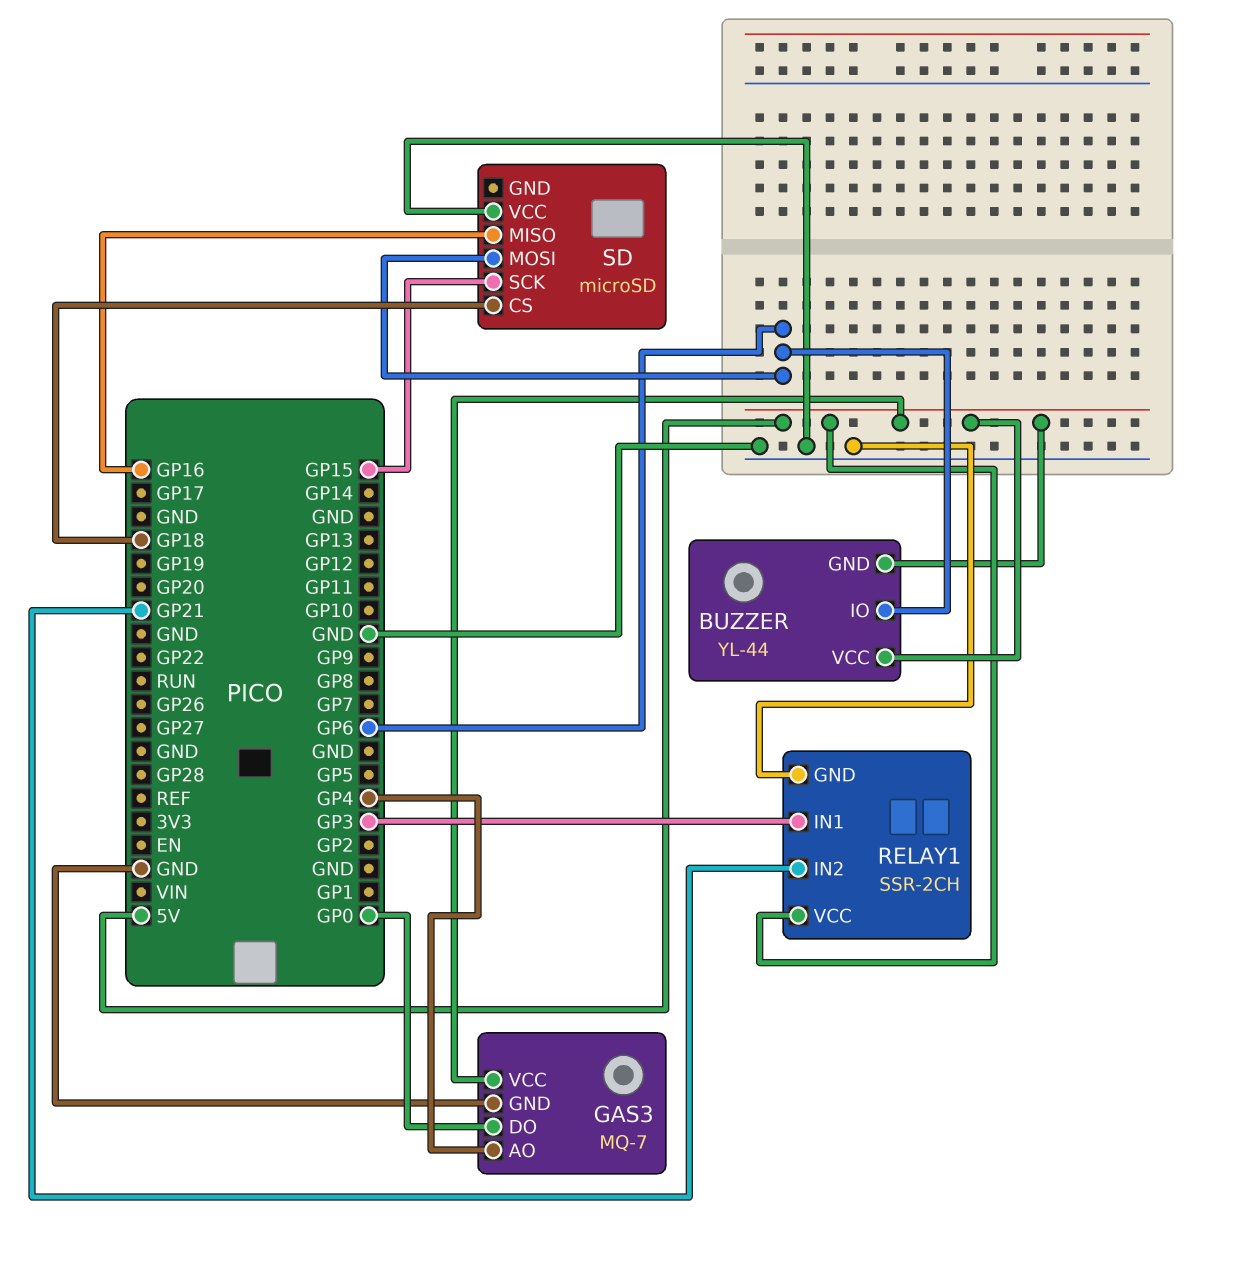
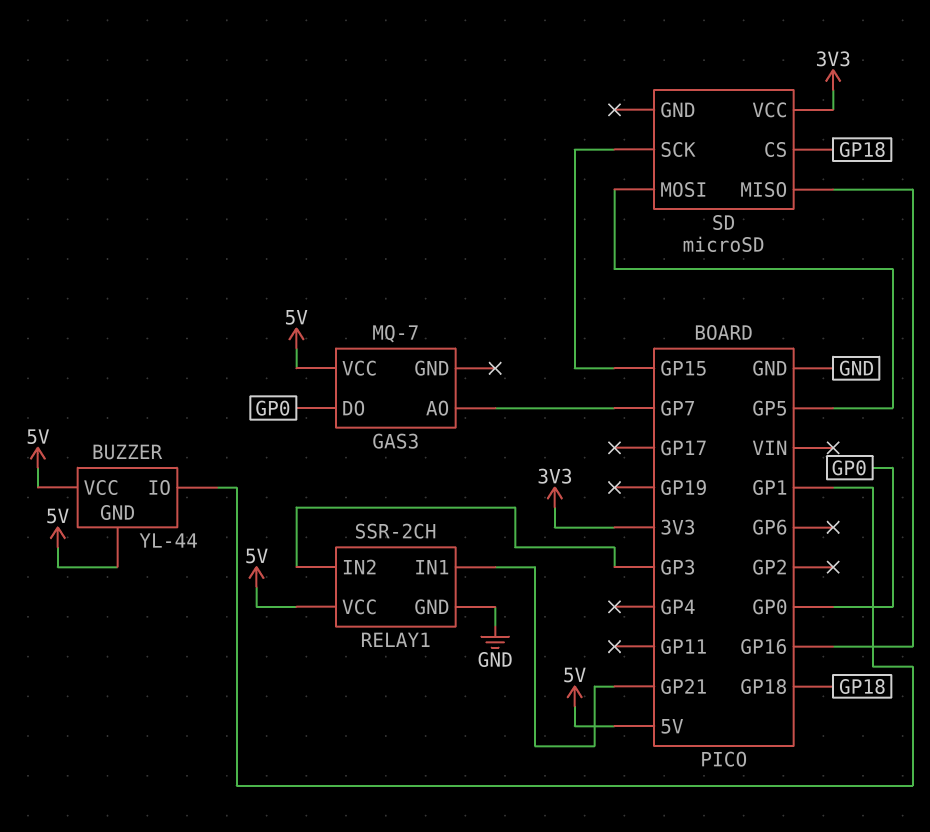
BUZZER pin IO: GP6 -> GP1
GAS3 pin AO: GP4 -> GP7
GAS3 pin GND: GND -> none
RELAY1 pin IN1: GP3 -> GP21
RELAY1 pin IN2: GP21 -> GP3
SD pin MOSI: GP6 -> GP5
SD pin VCC: GND -> 3V3

